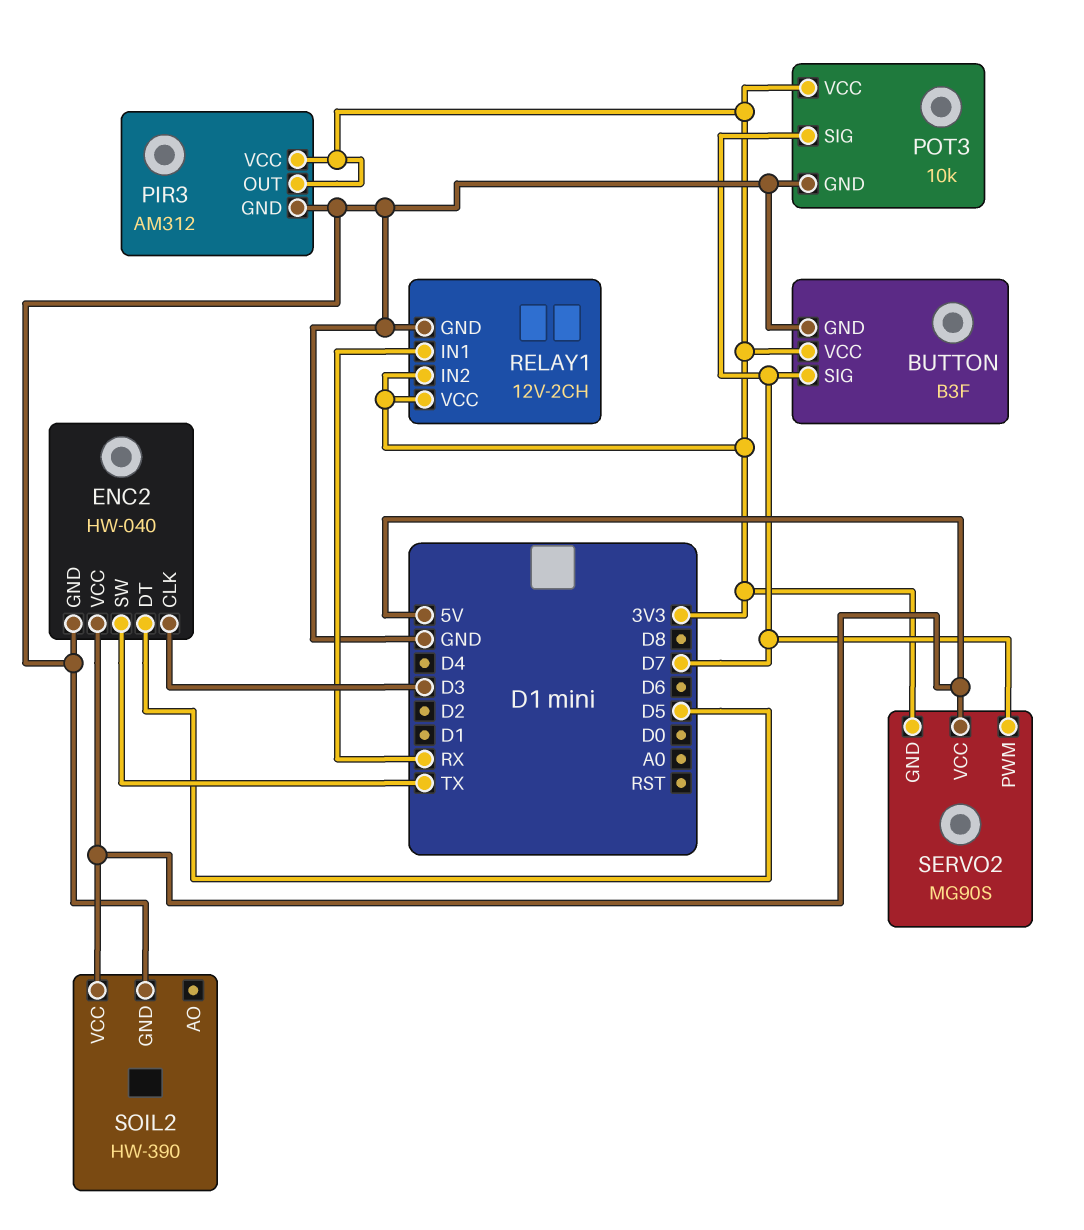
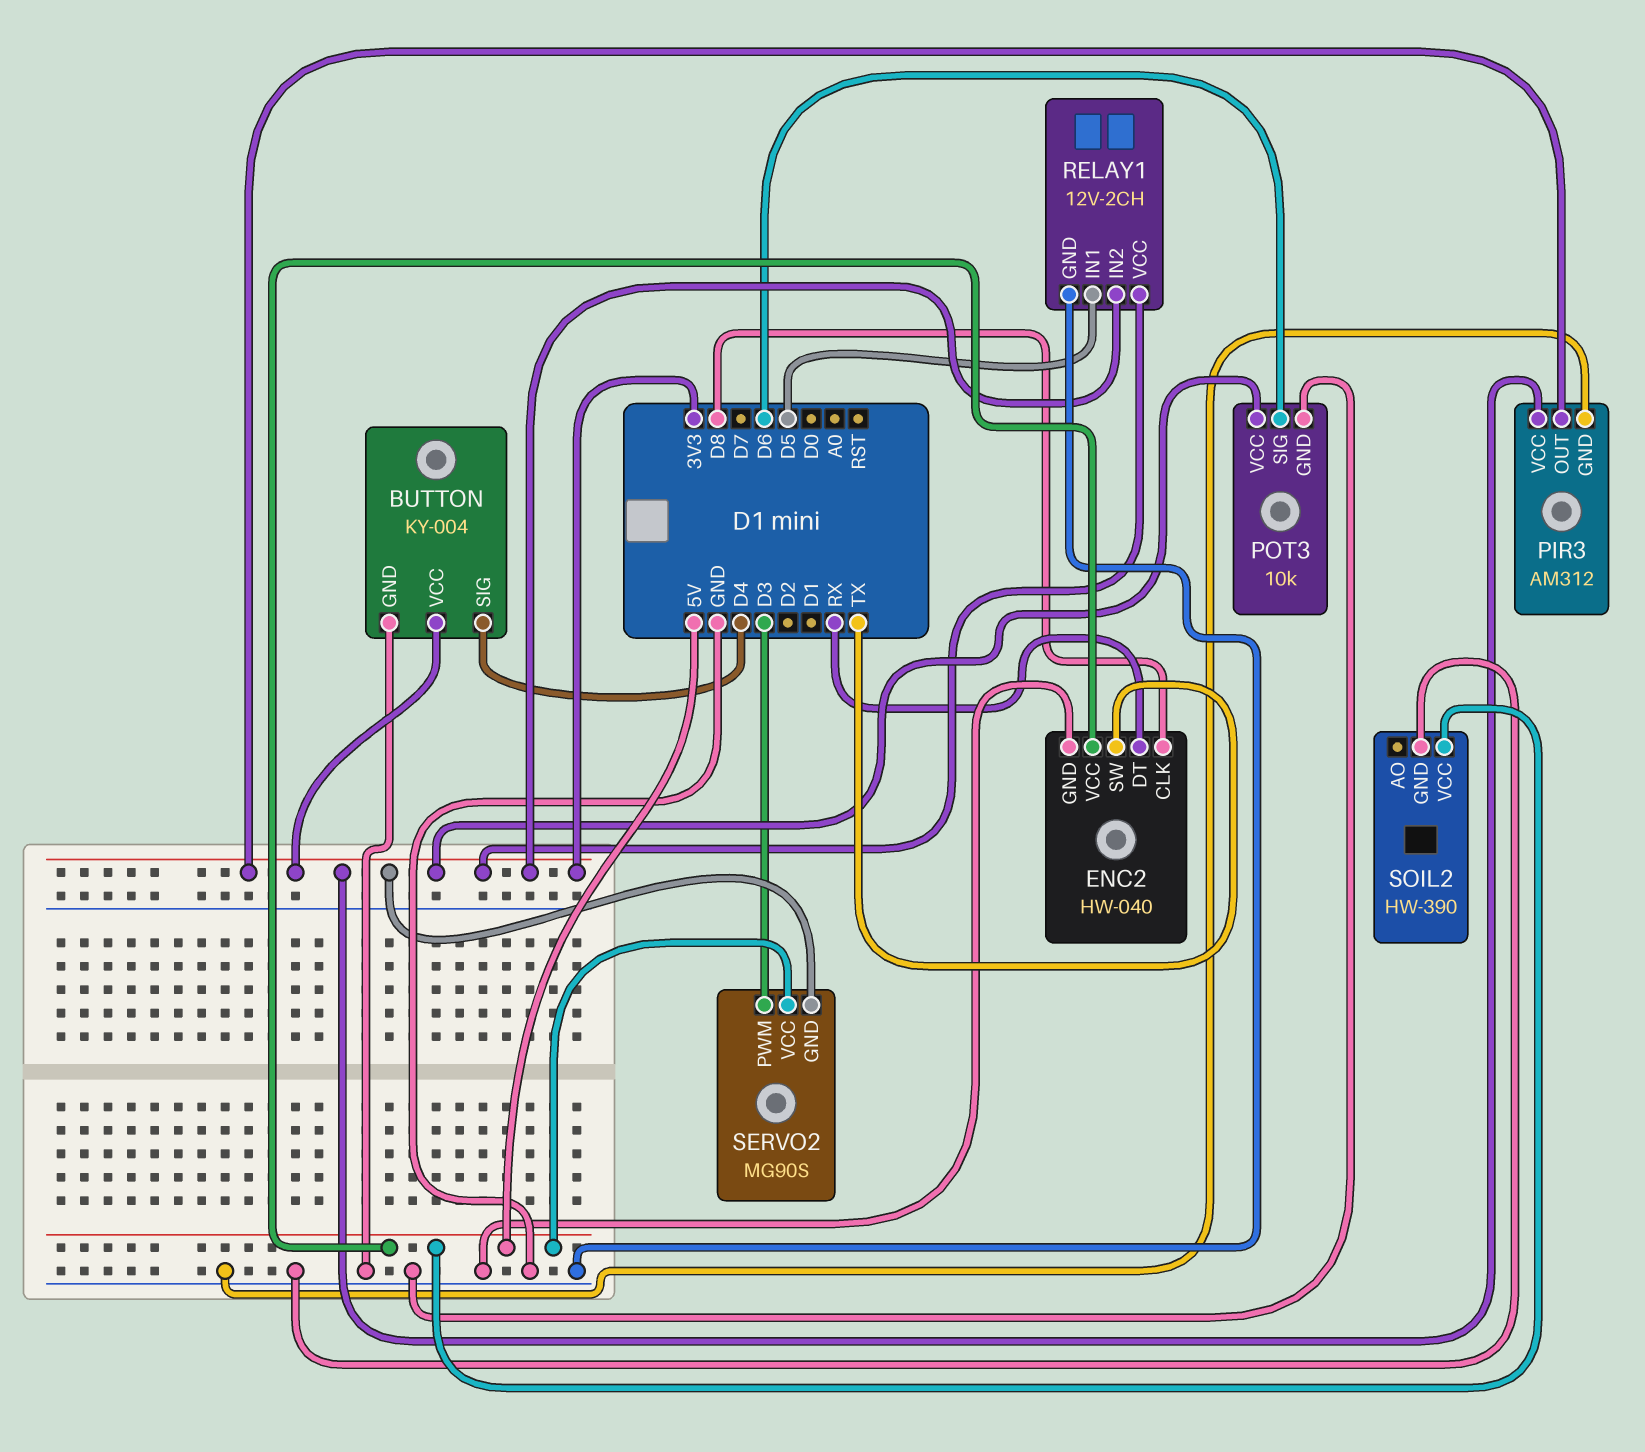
BUTTON: B3F -> KY-004
BUTTON pin SIG: D7 -> D4
ENC2 pin CLK: D3 -> D8
ENC2 pin DT: D5 -> RX
POT3 pin SIG: D7 -> D6
RELAY1 pin IN1: RX -> D5
SERVO2 pin PWM: D7 -> D3

